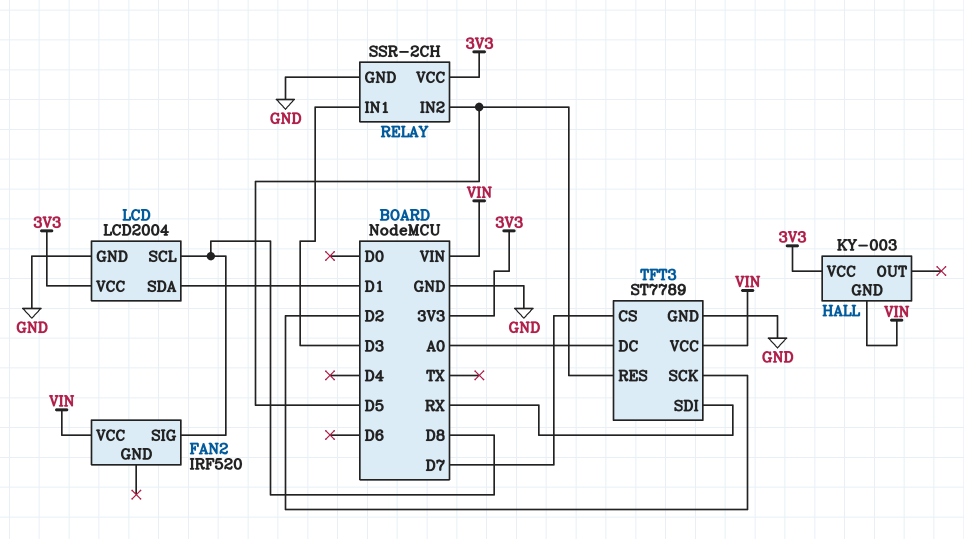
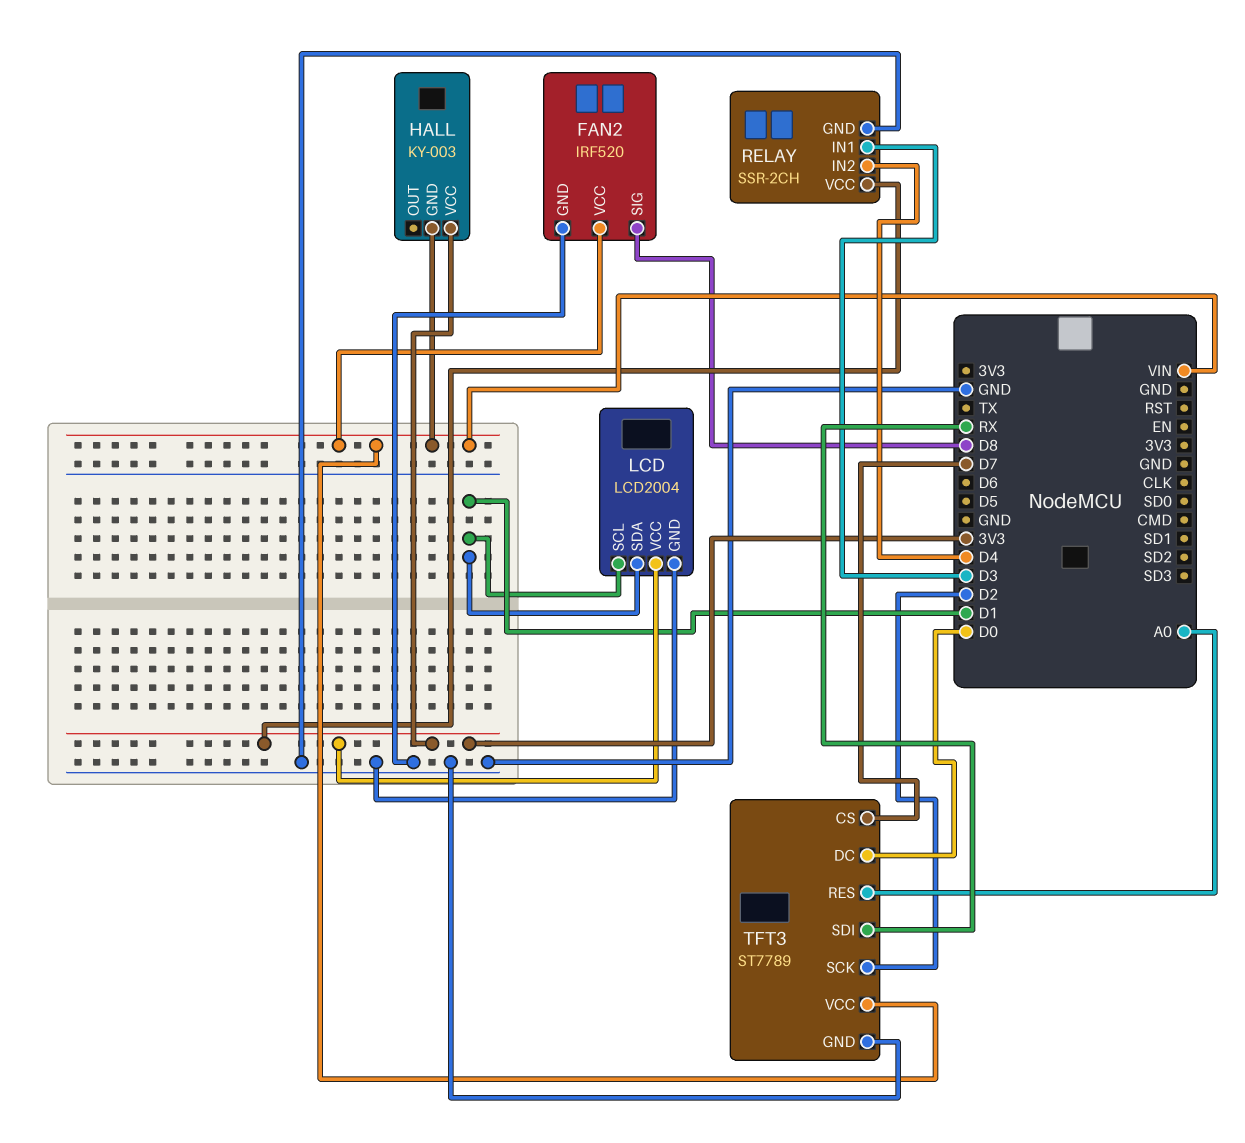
FAN2 pin GND: none -> GND
LCD pin SCL: D8 -> D1
RELAY pin IN2: D5 -> D4
TFT3 pin DC: A0 -> D0
TFT3 pin RES: D5 -> A0

